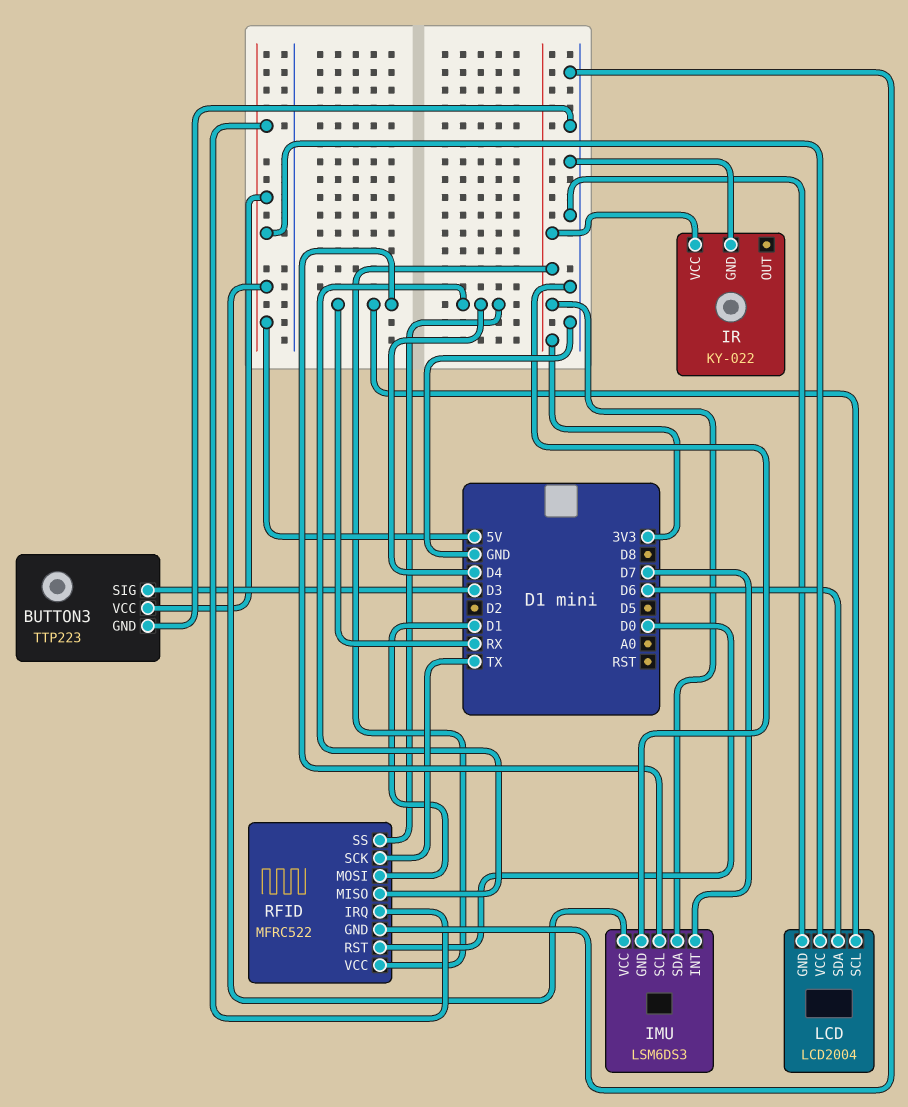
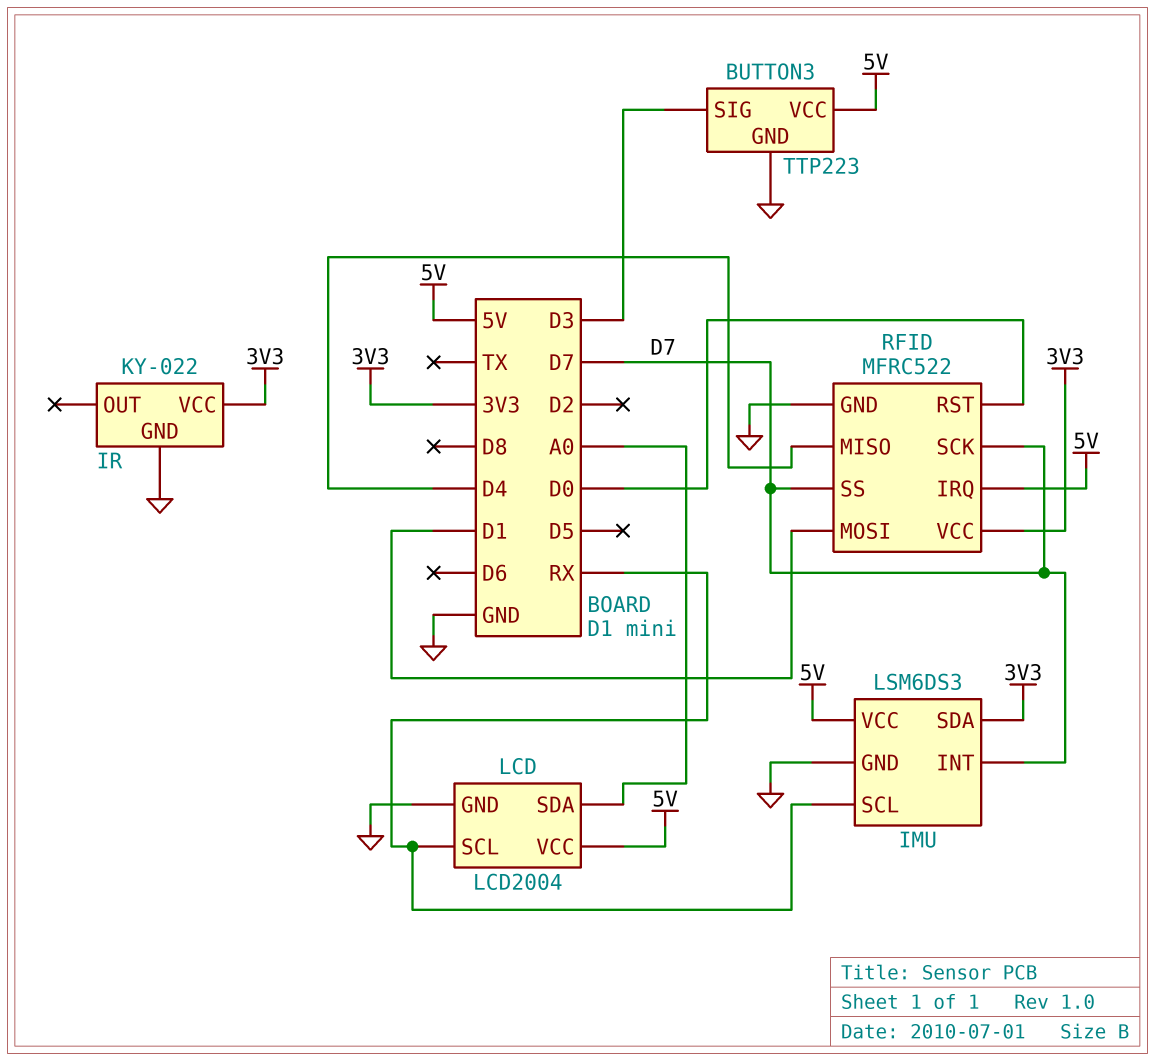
LCD pin SDA: D6 -> A0
RFID pin SCK: TX -> D7
RFID pin SS: D4 -> D7

